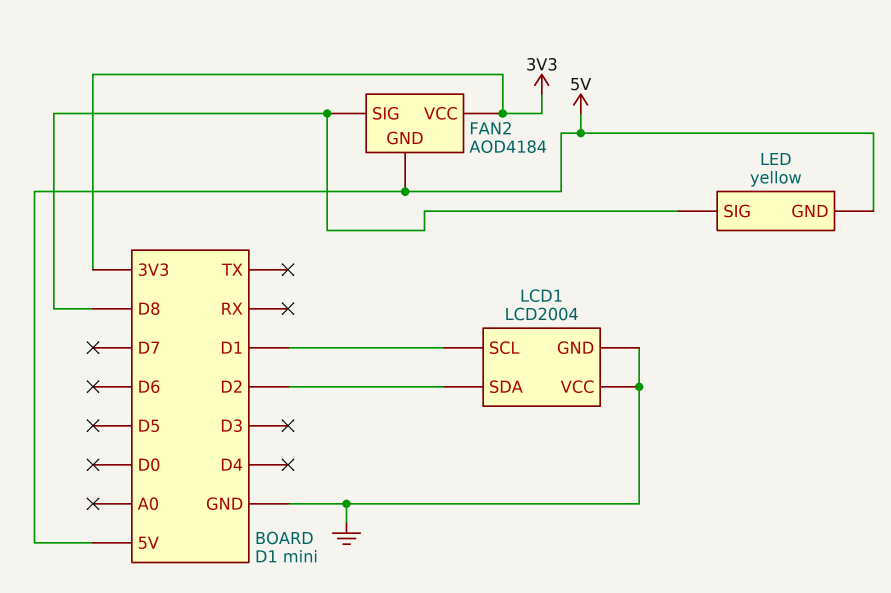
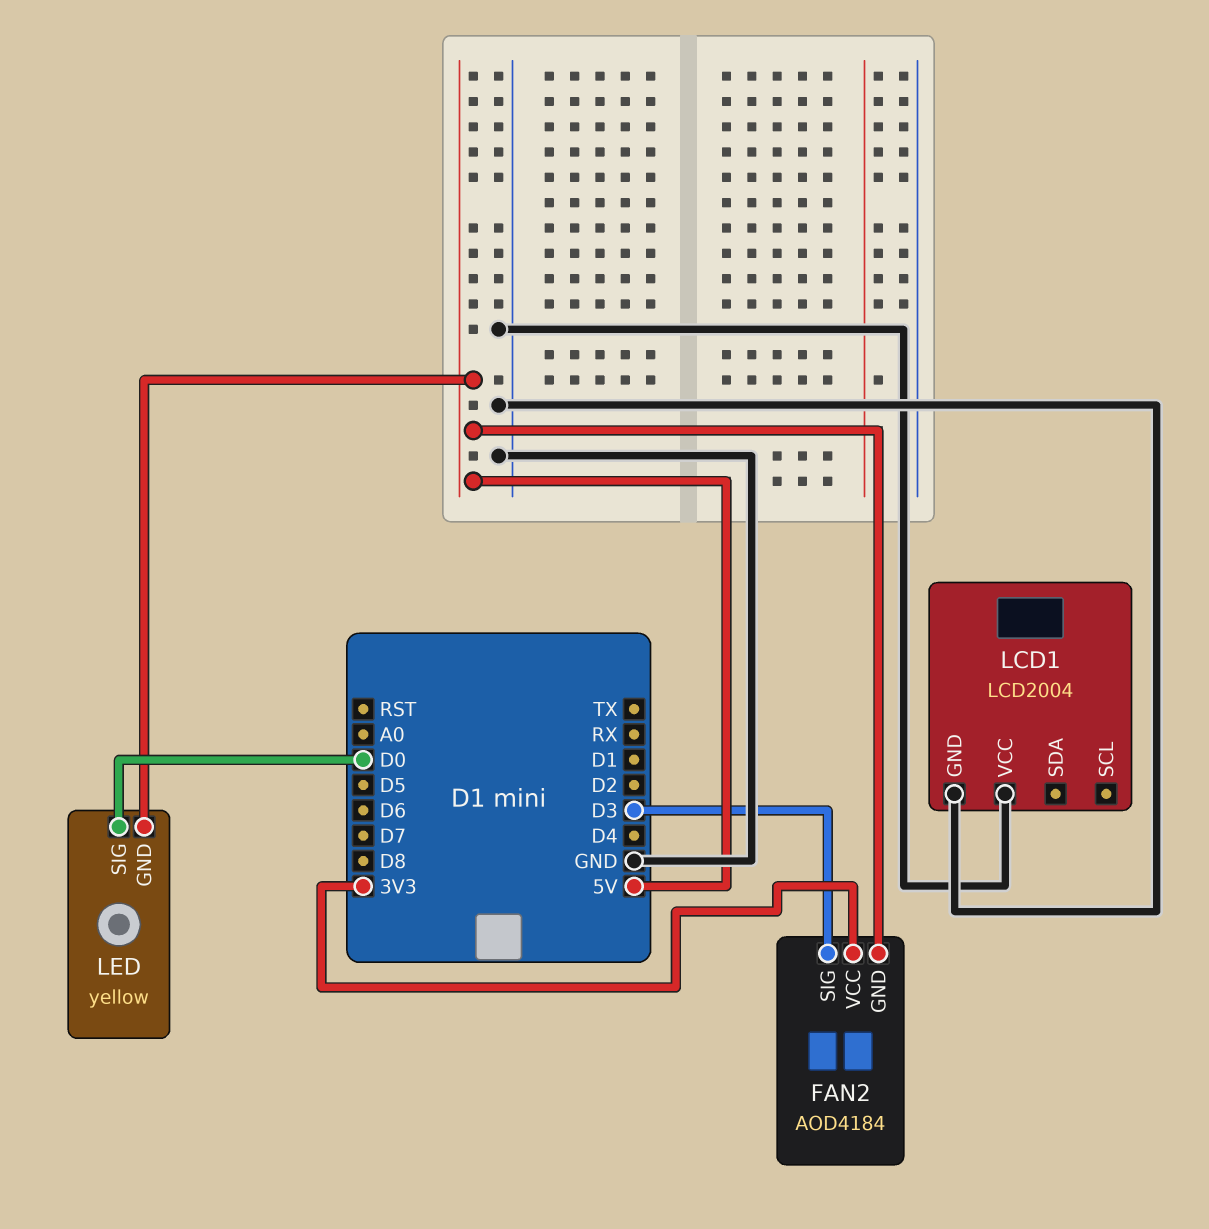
FAN2 pin SIG: D8 -> D3
LCD1 pin SCL: D1 -> none
LCD1 pin SDA: D2 -> none
LED pin SIG: D8 -> D0

